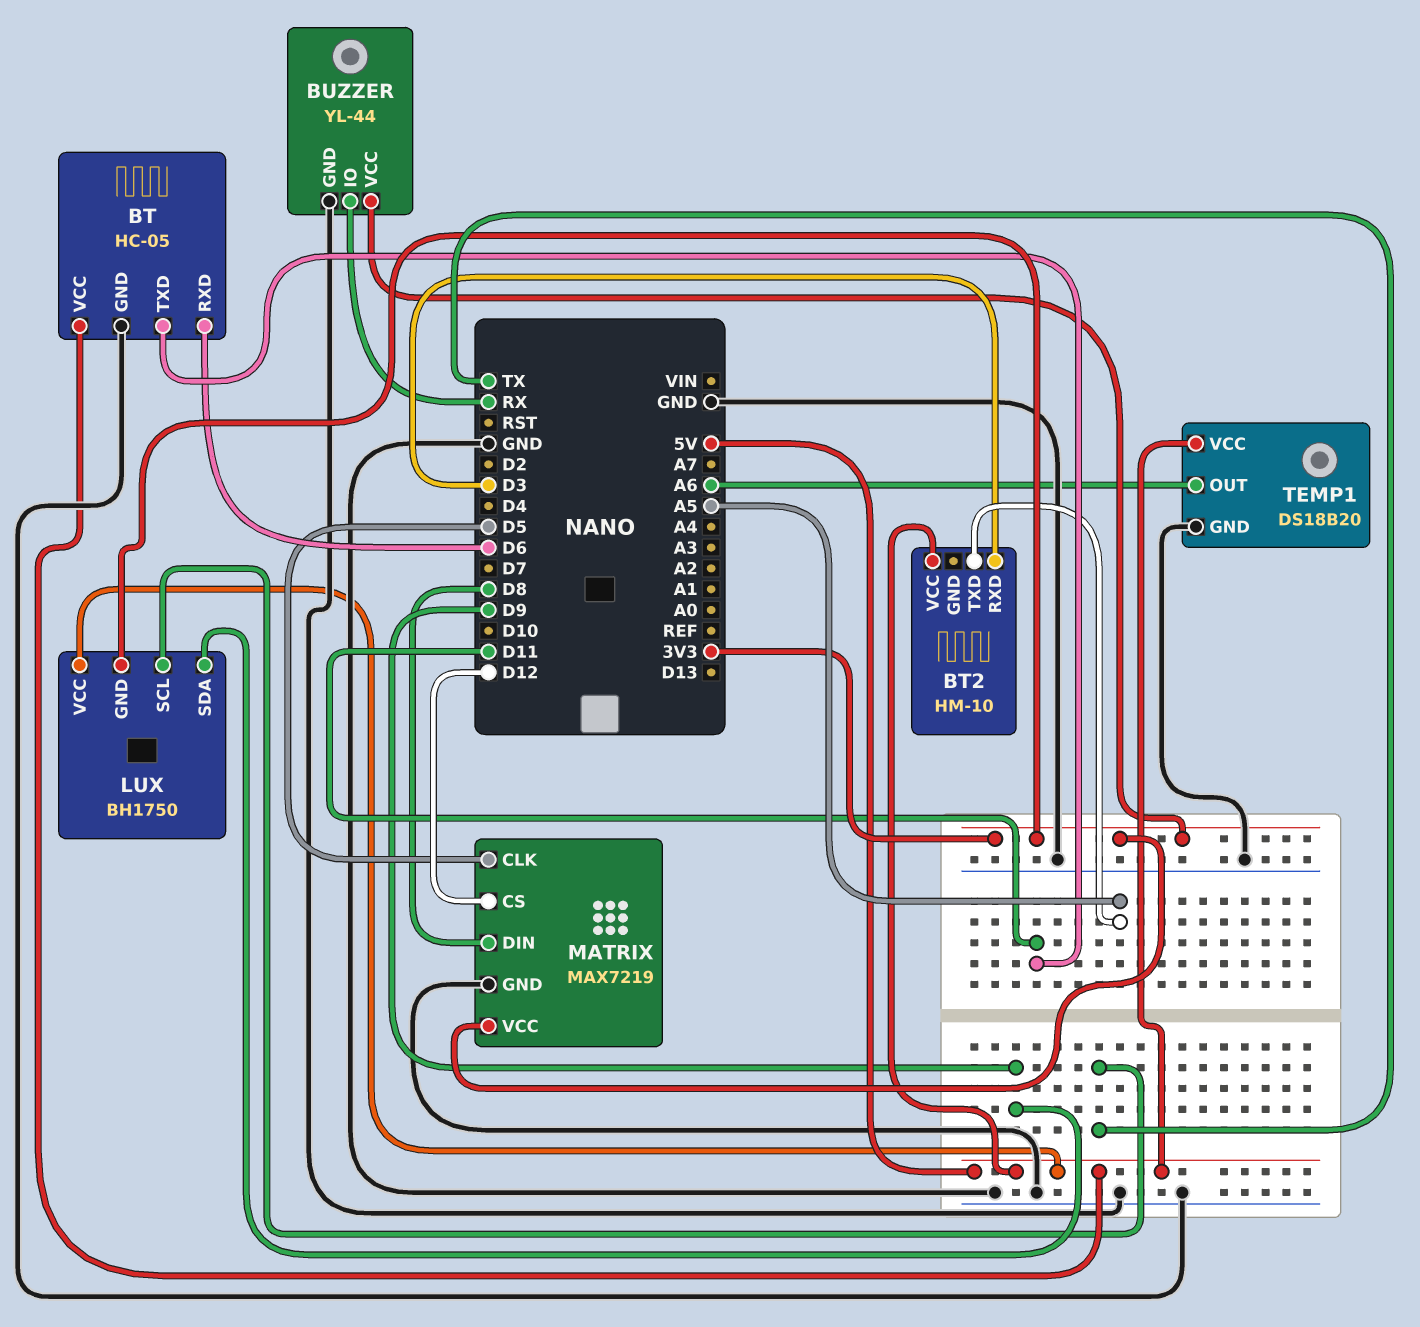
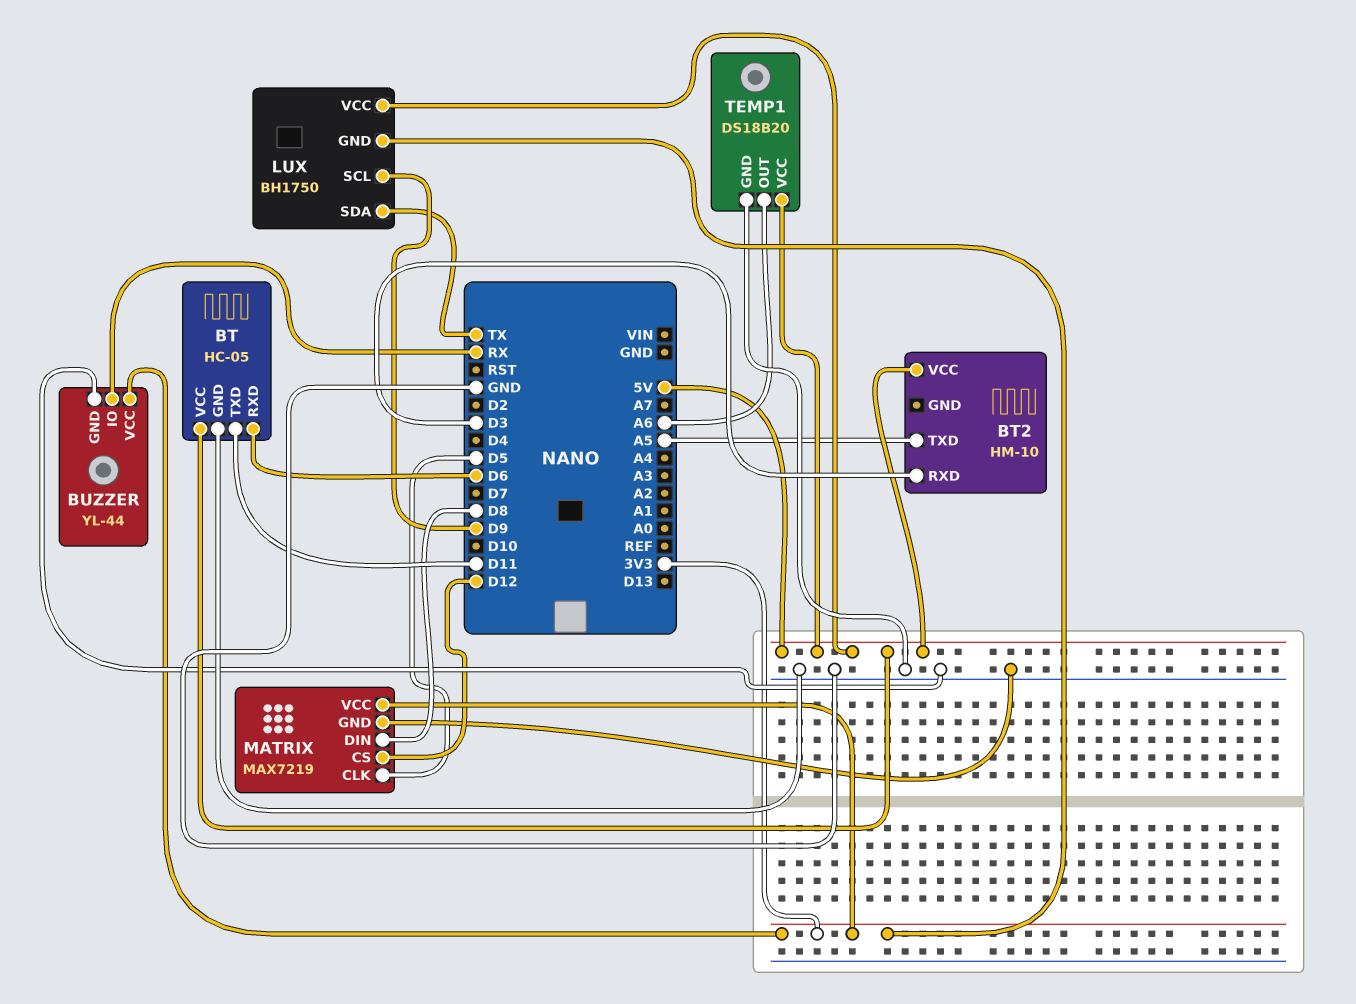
LUX pin SCL: TX -> D9
LUX pin SDA: D9 -> TX

